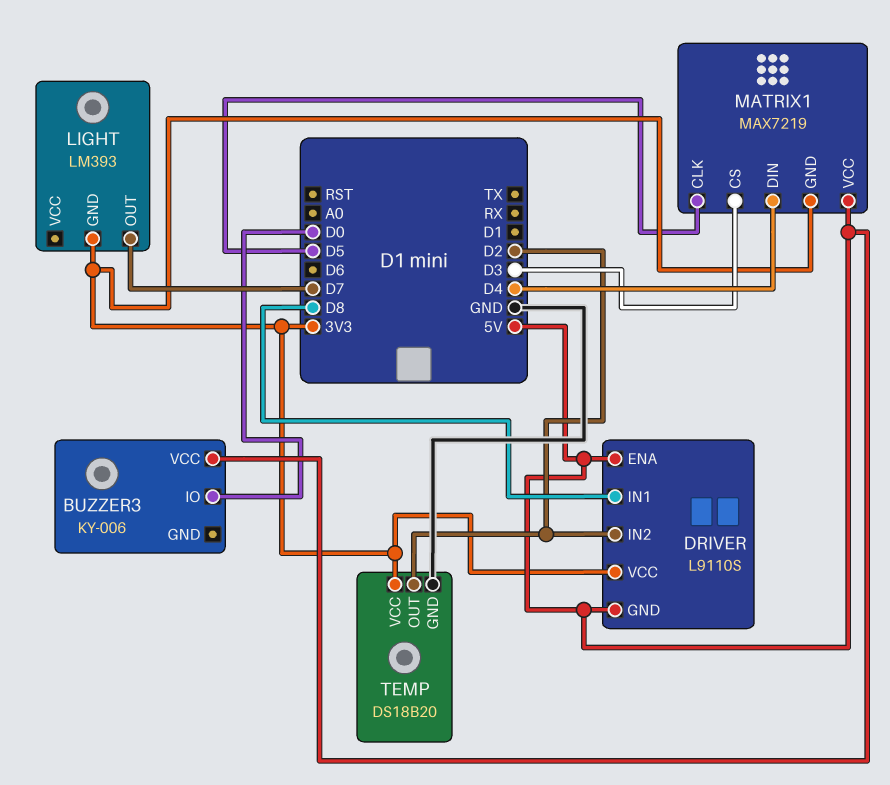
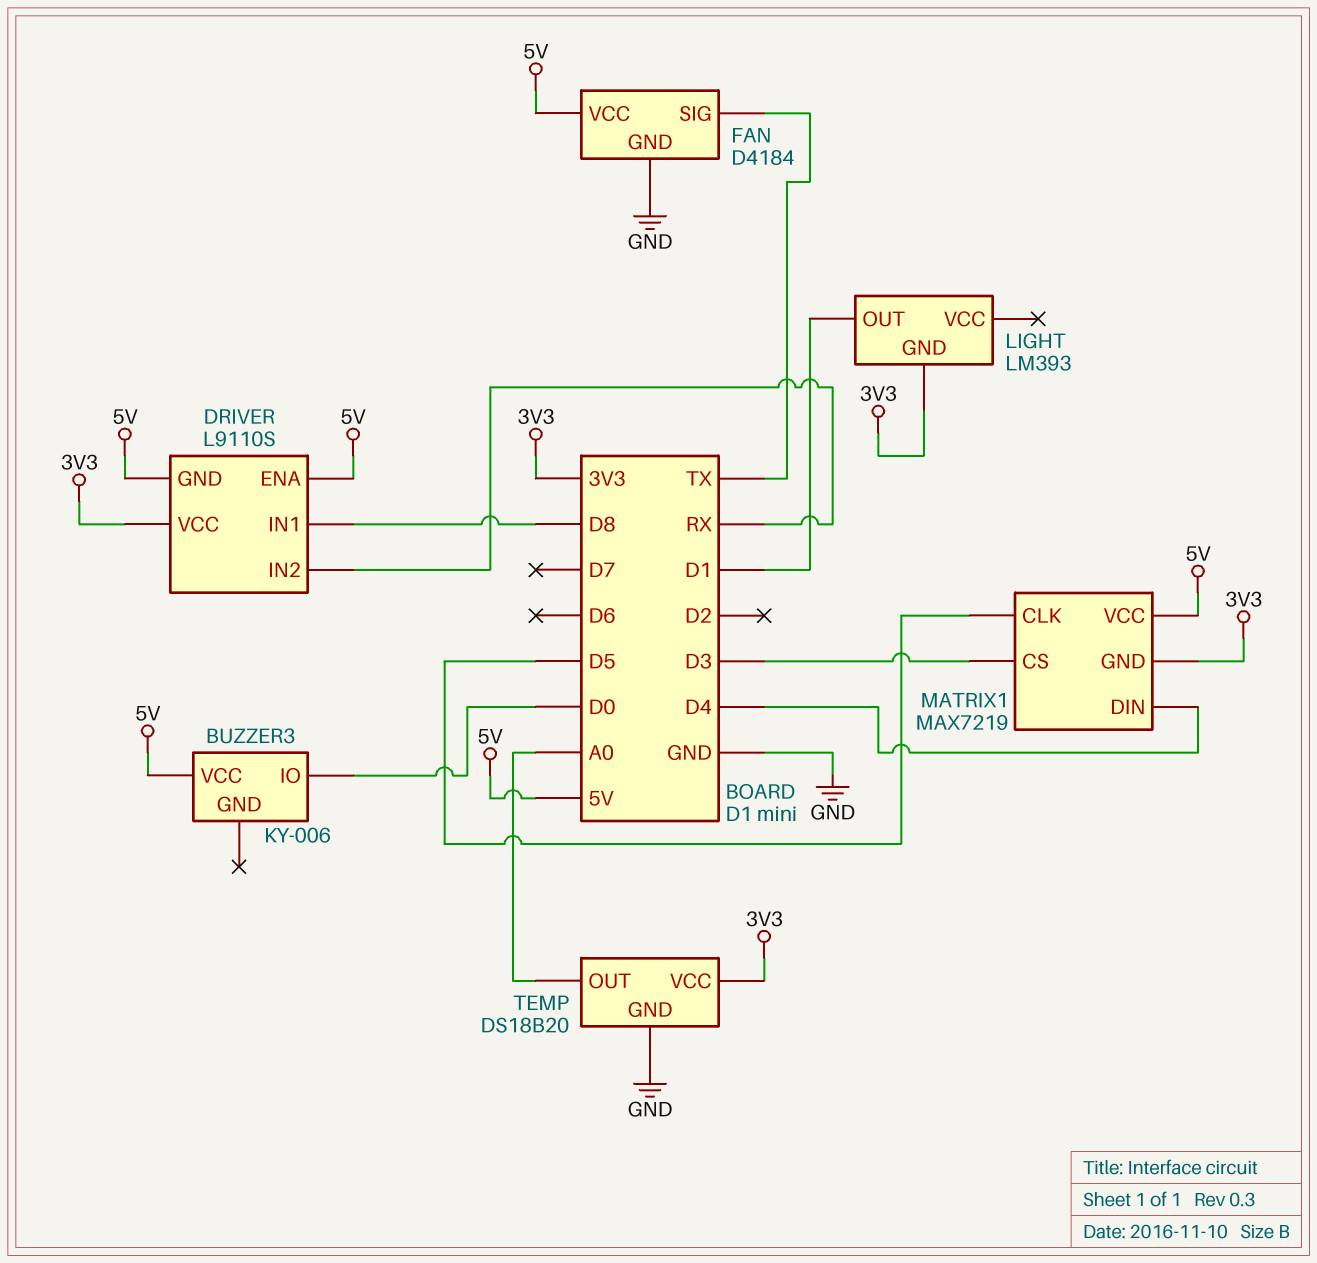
DRIVER pin IN2: D2 -> RX
FAN: none -> D4184
FAN pin GND: none -> GND
FAN pin SIG: none -> TX
FAN pin VCC: none -> 5V
LIGHT pin OUT: D7 -> D1
TEMP pin OUT: D2 -> A0

